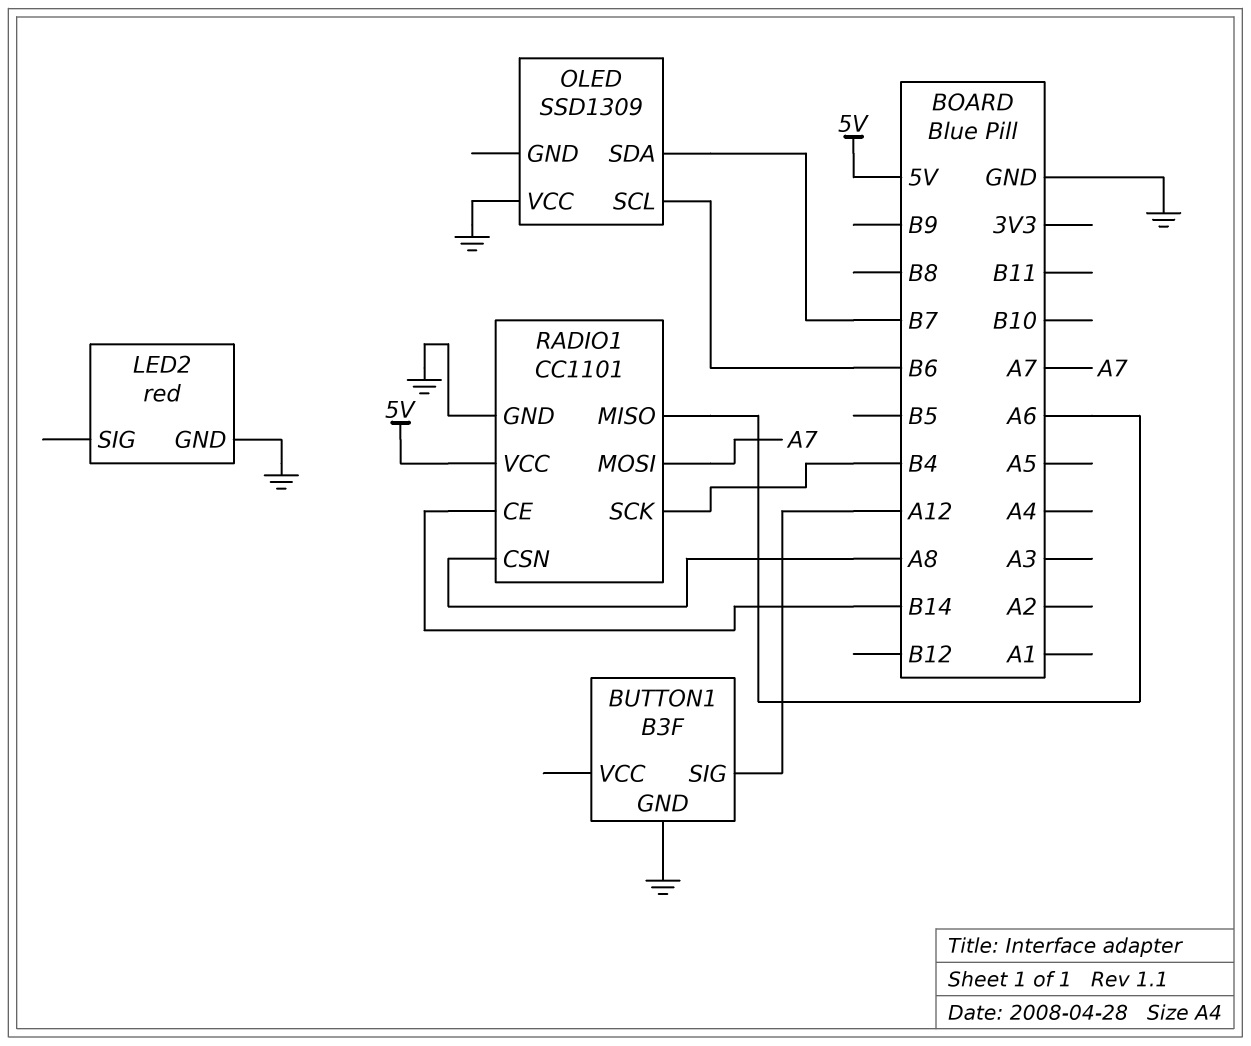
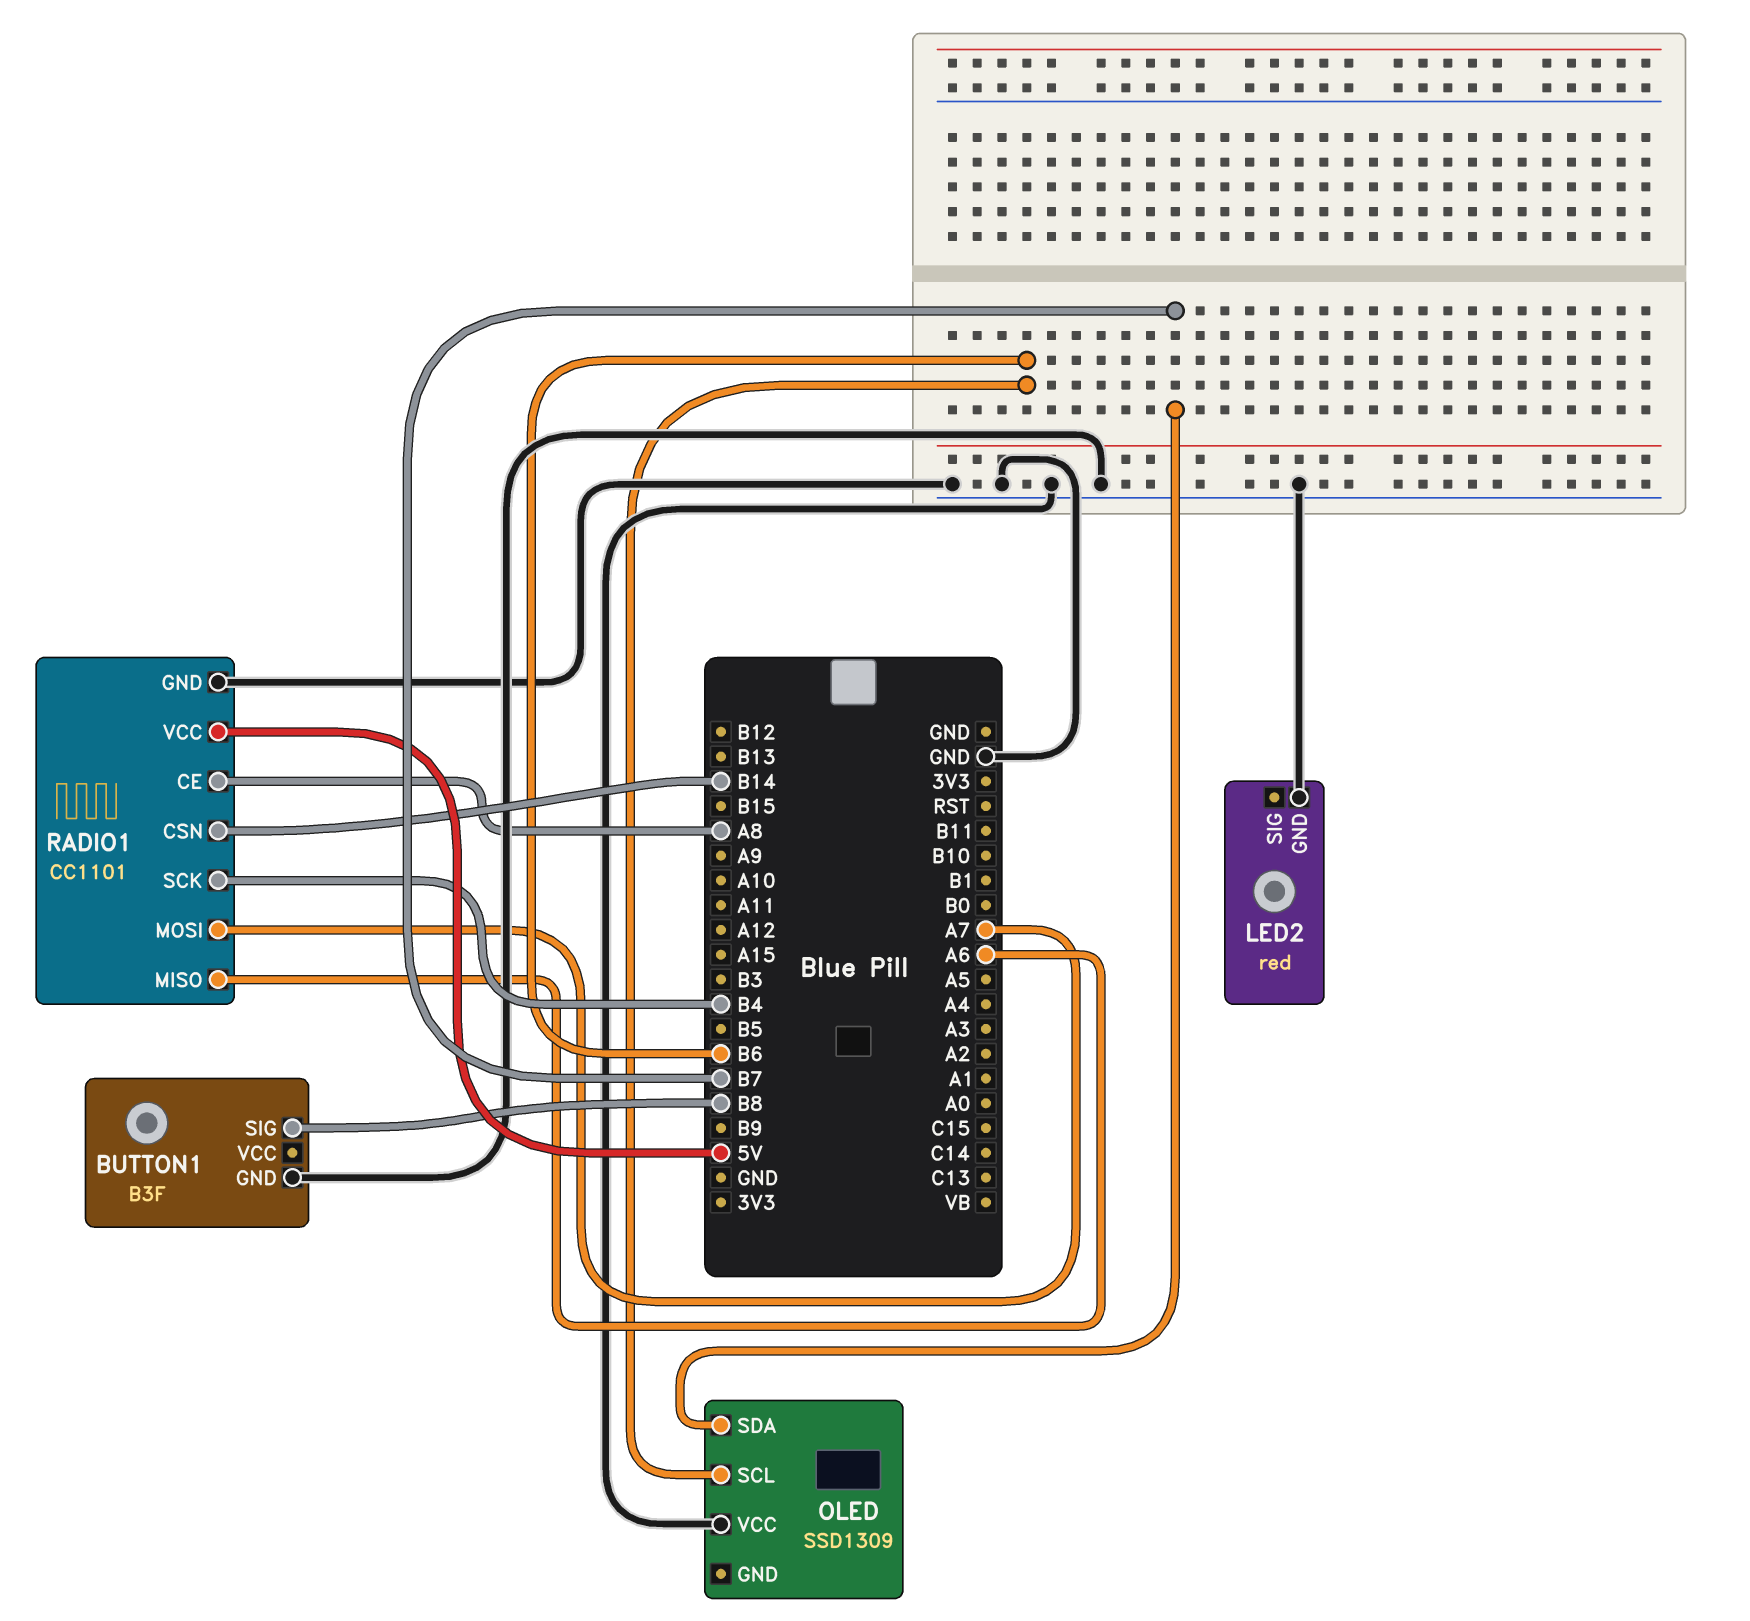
BUTTON1 pin SIG: A12 -> B8
RADIO1 pin CE: B14 -> A8
RADIO1 pin CSN: A8 -> B14

